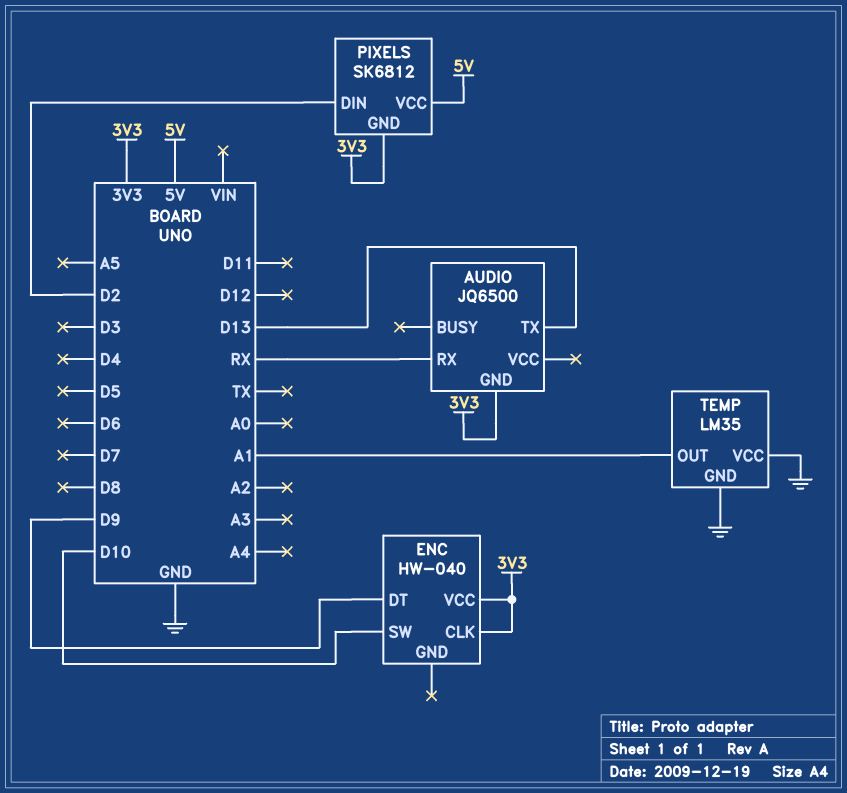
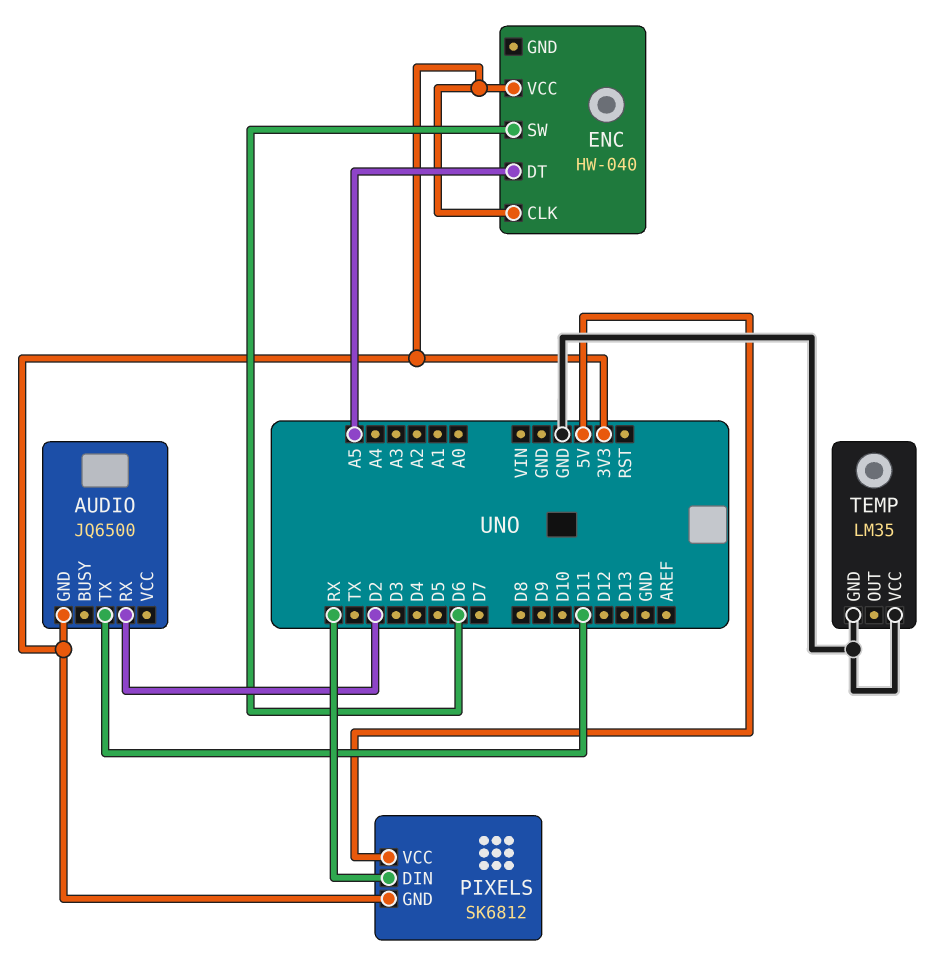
AUDIO pin RX: RX -> D2
AUDIO pin TX: D13 -> D11
ENC pin DT: D9 -> A5
ENC pin SW: D10 -> D6
PIXELS pin DIN: D2 -> RX
TEMP pin OUT: A1 -> none

